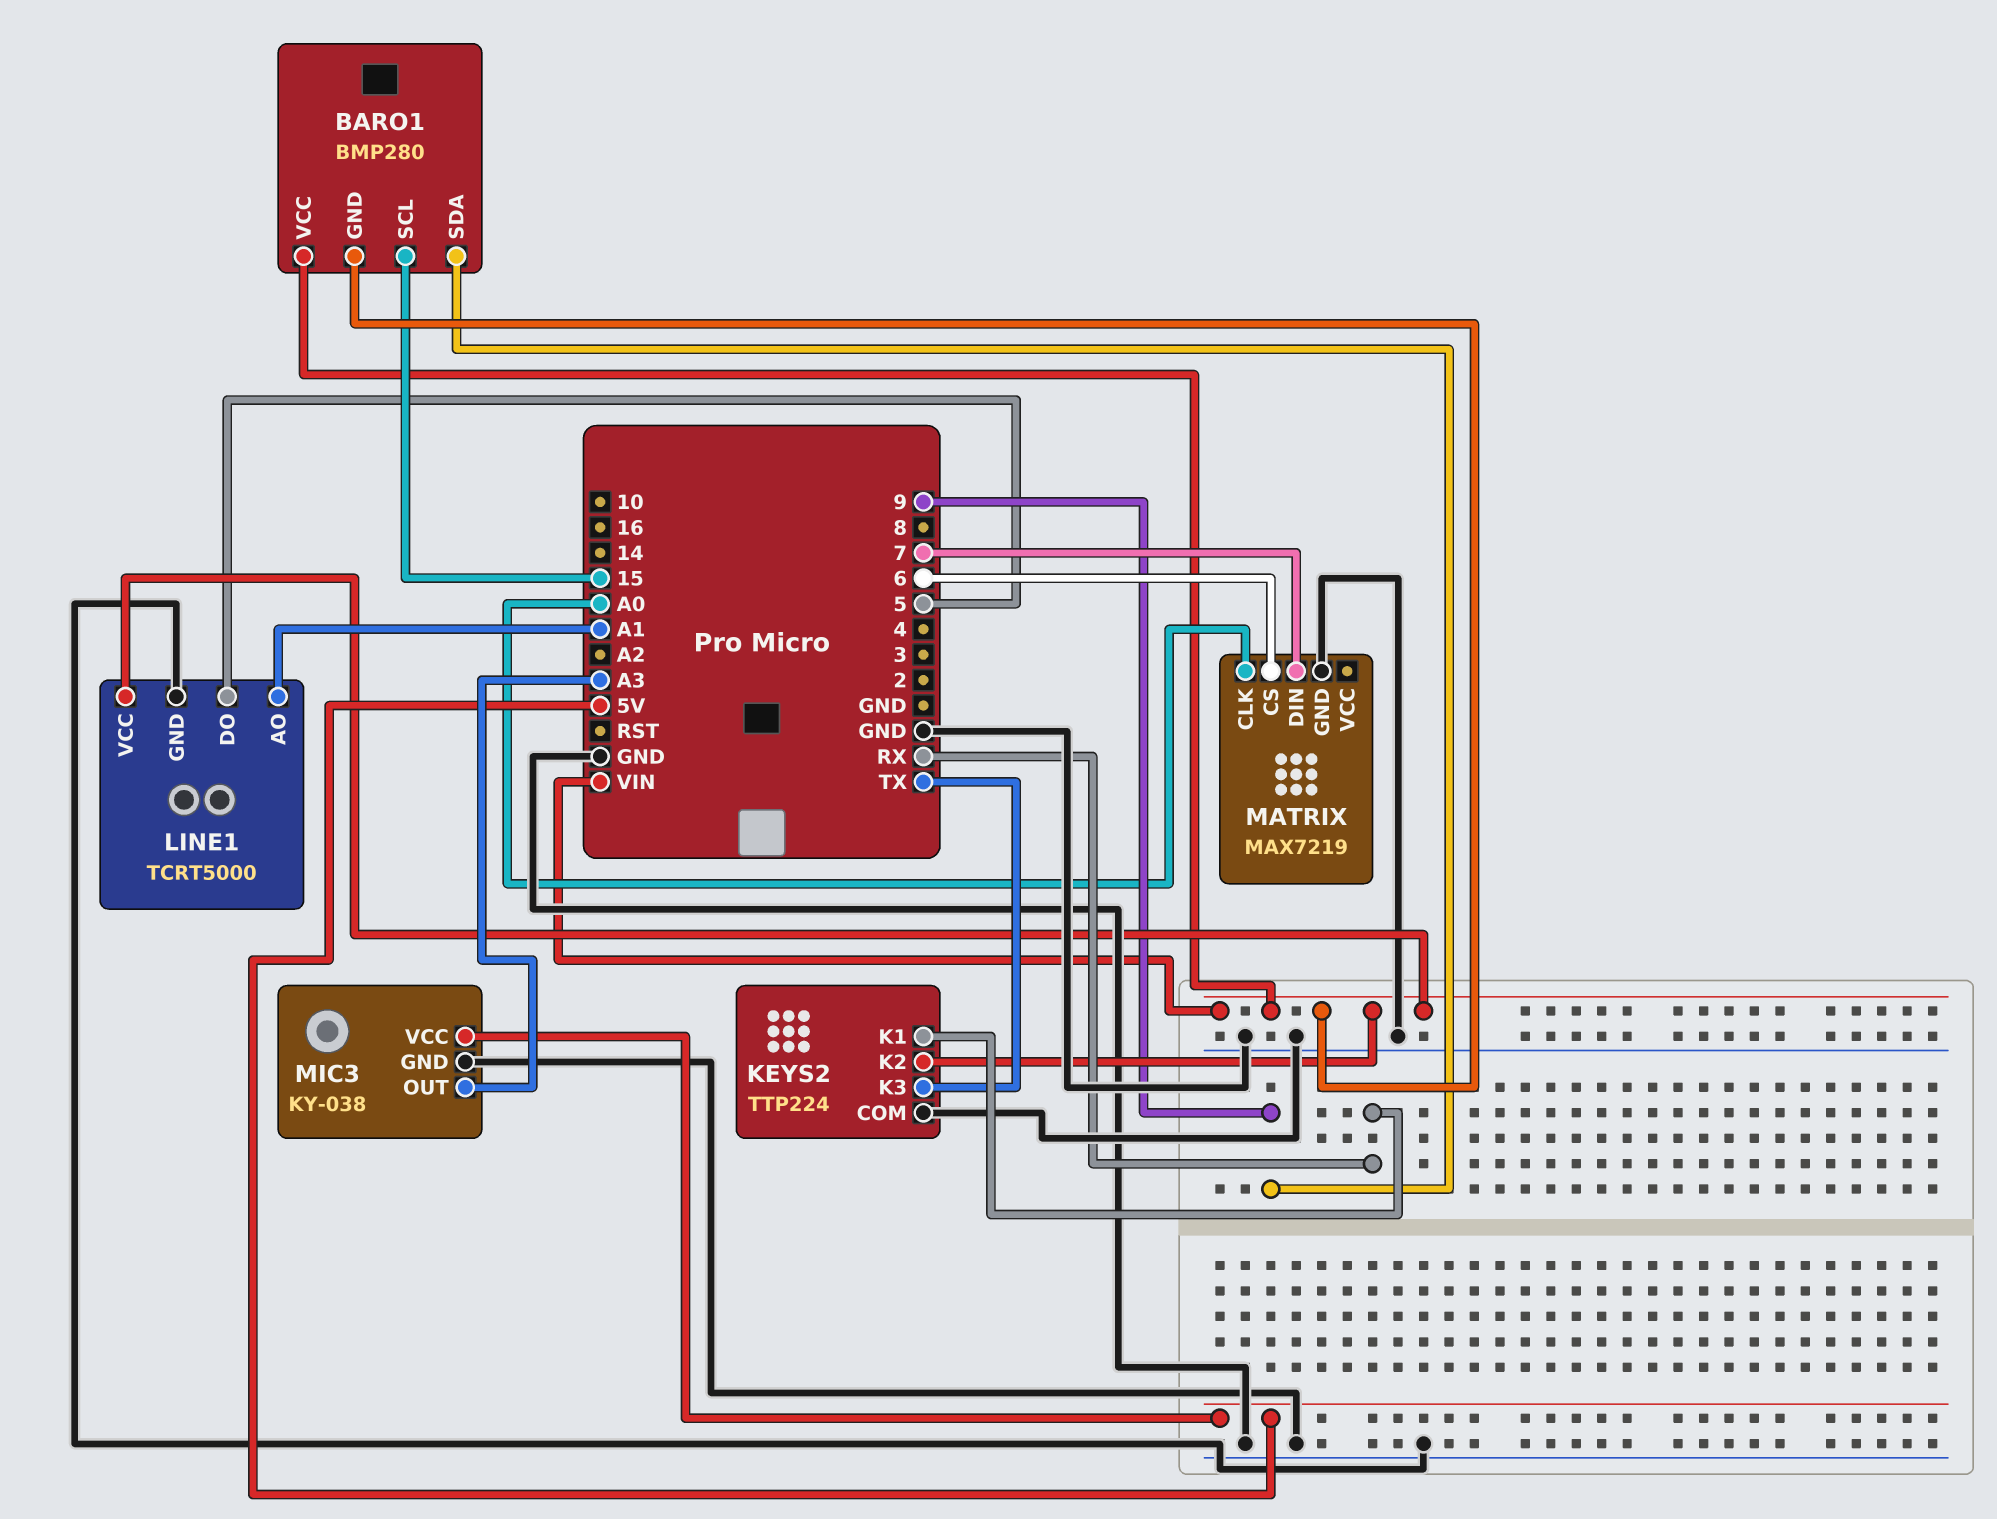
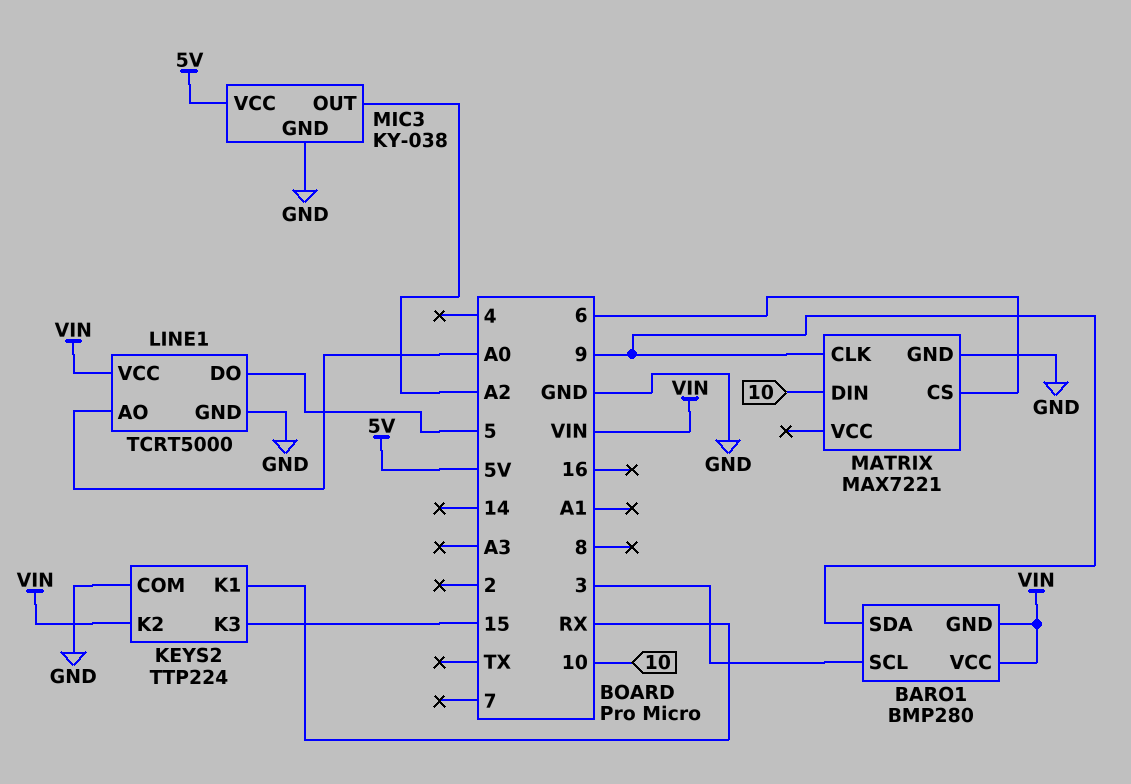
BARO1 pin SCL: 15 -> 3
KEYS2 pin K3: TX -> 15
LINE1 pin AO: A1 -> A0
MATRIX: MAX7219 -> MAX7221
MATRIX pin CLK: A0 -> 9
MATRIX pin DIN: 7 -> 10
MIC3 pin OUT: A3 -> A2

